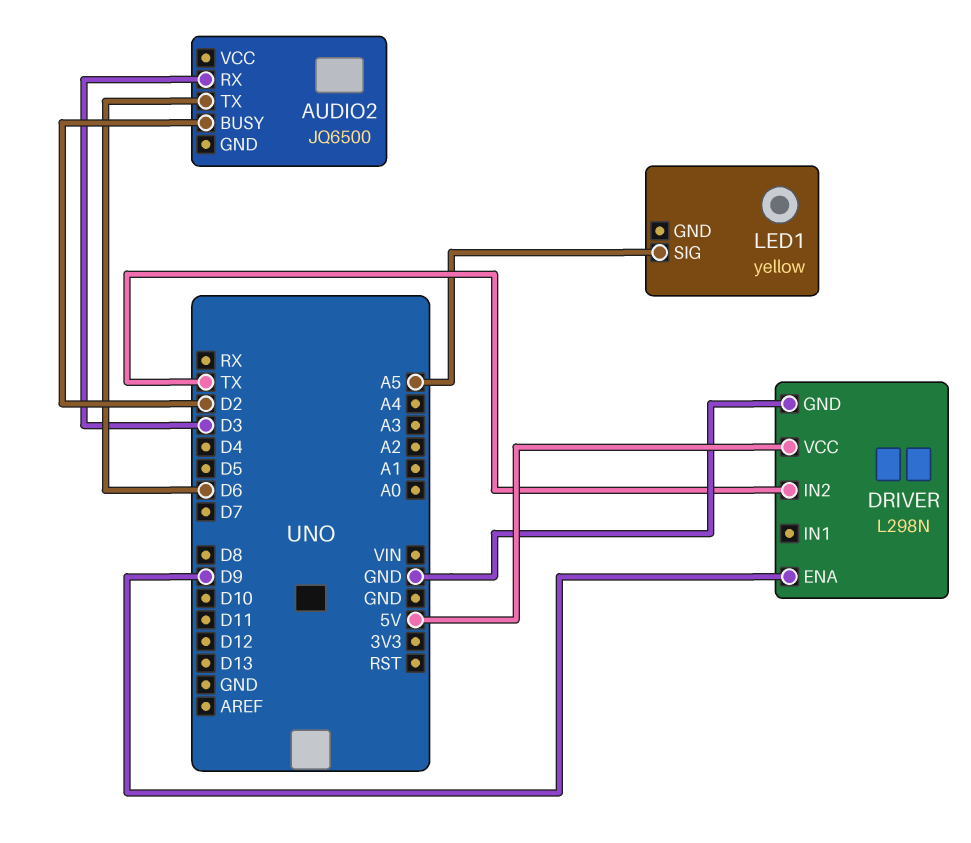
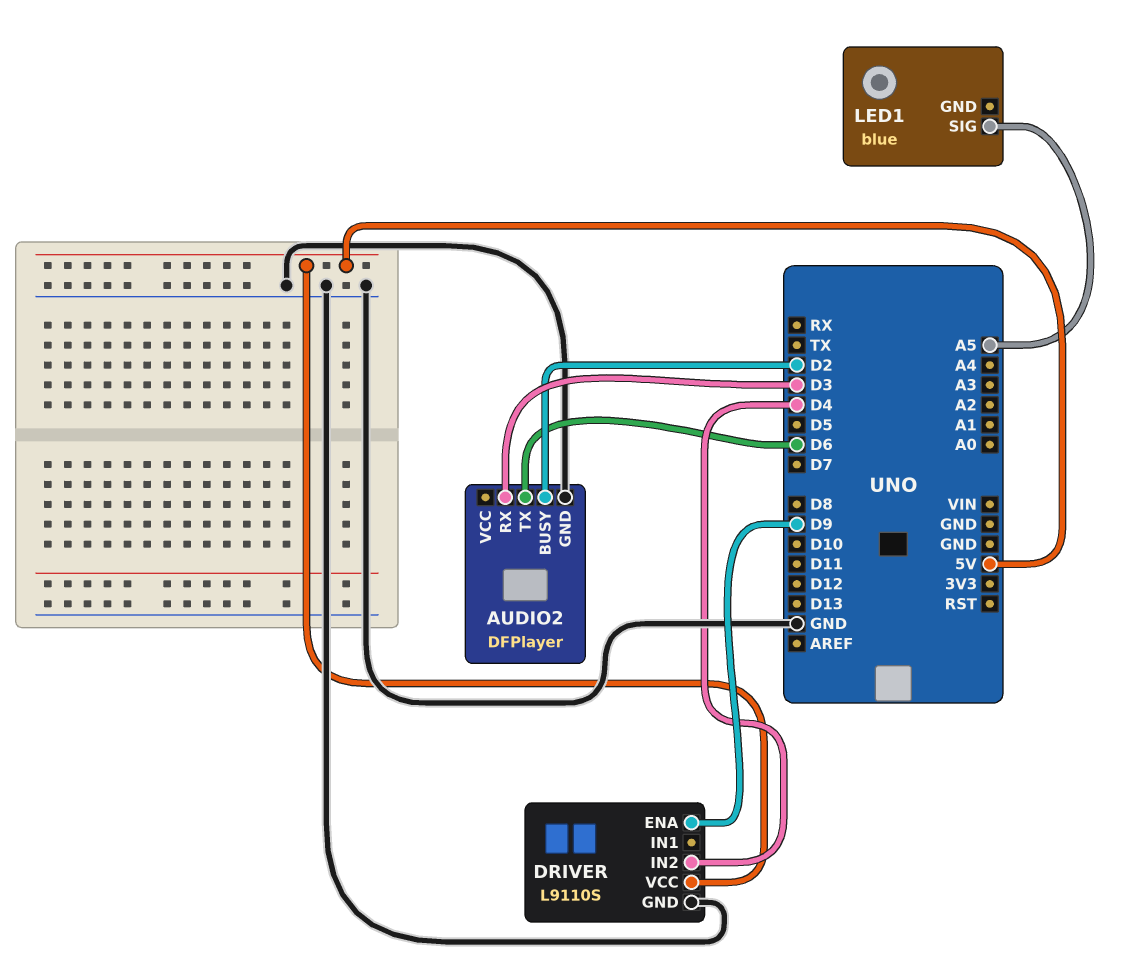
AUDIO2: JQ6500 -> DFPlayer
AUDIO2 pin GND: none -> GND
DRIVER: L298N -> L9110S
DRIVER pin IN2: TX -> D4
LED1: yellow -> blue

